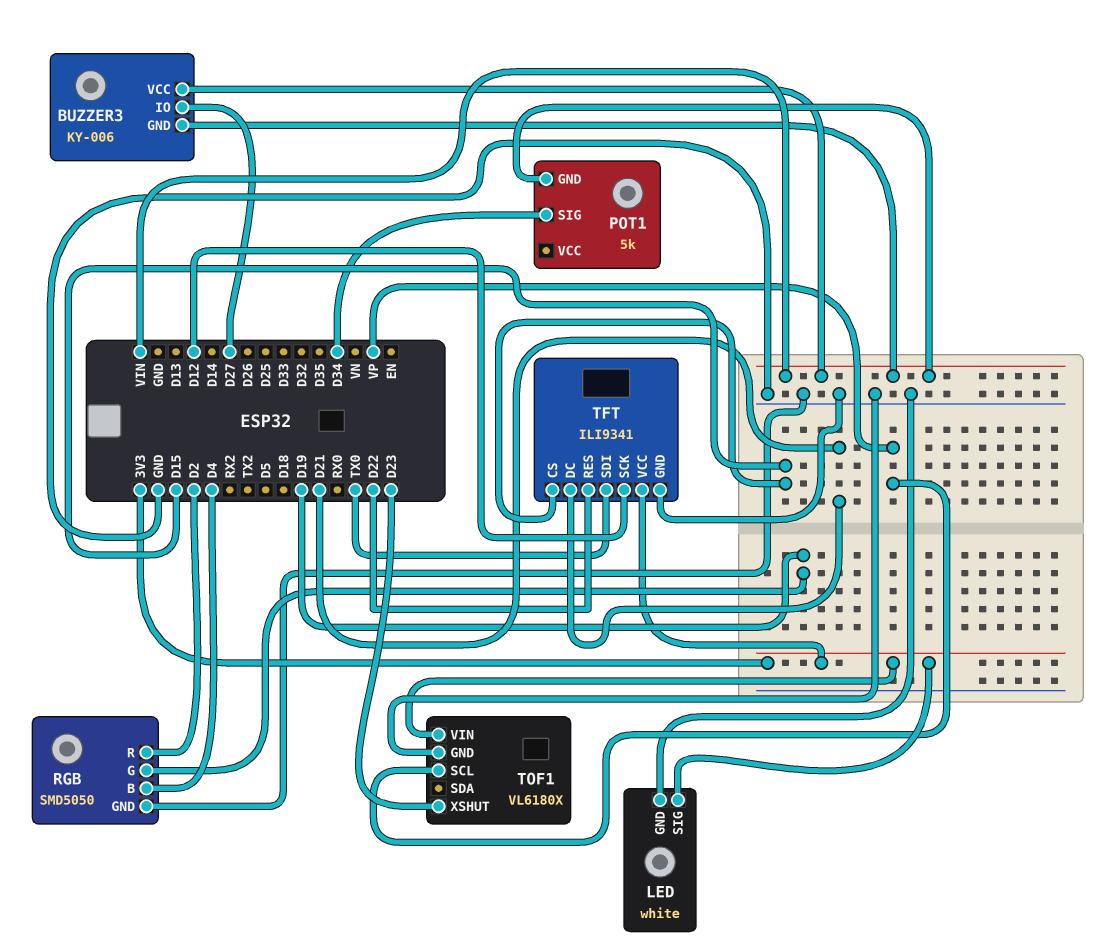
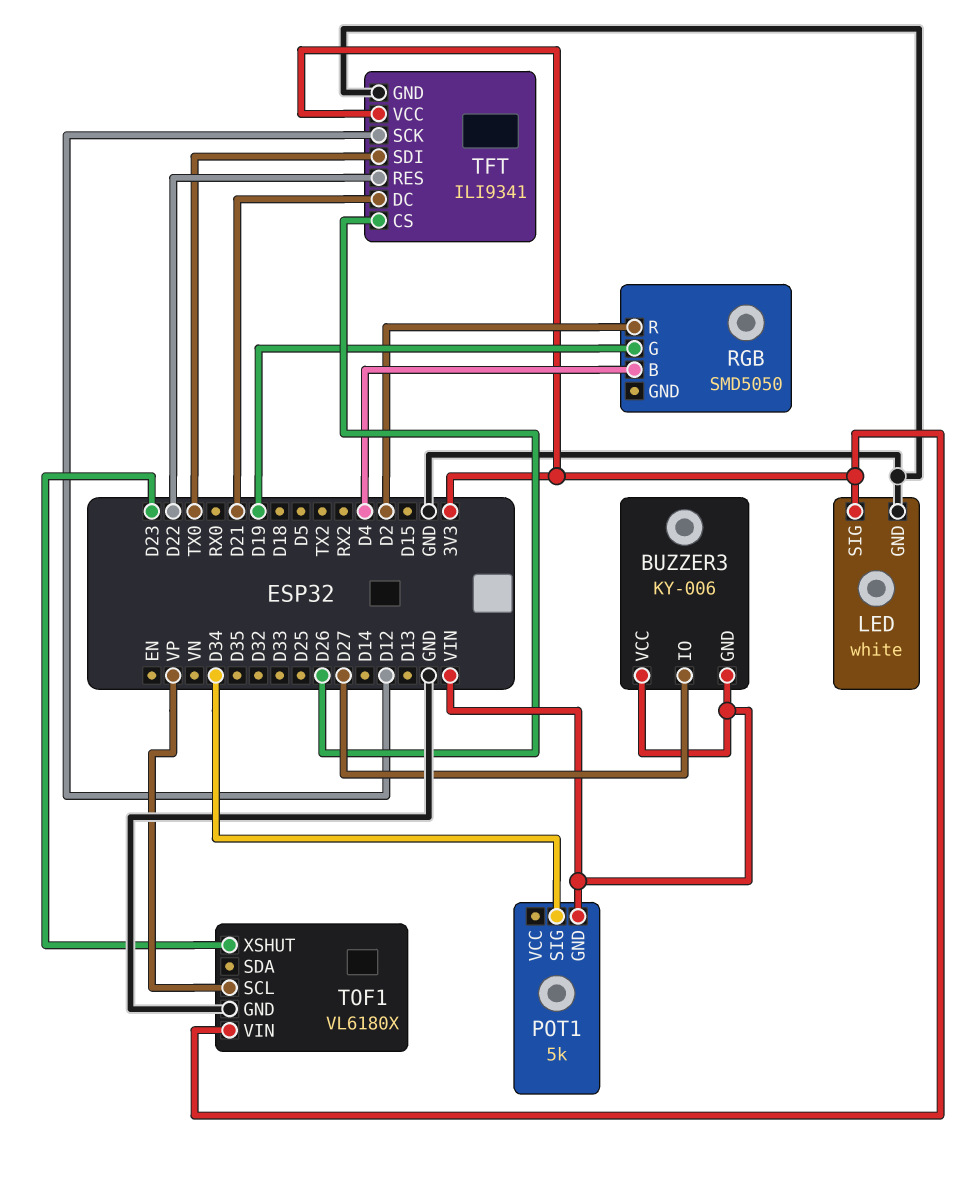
RGB pin GND: GND -> none
TFT pin CS: D15 -> D26

